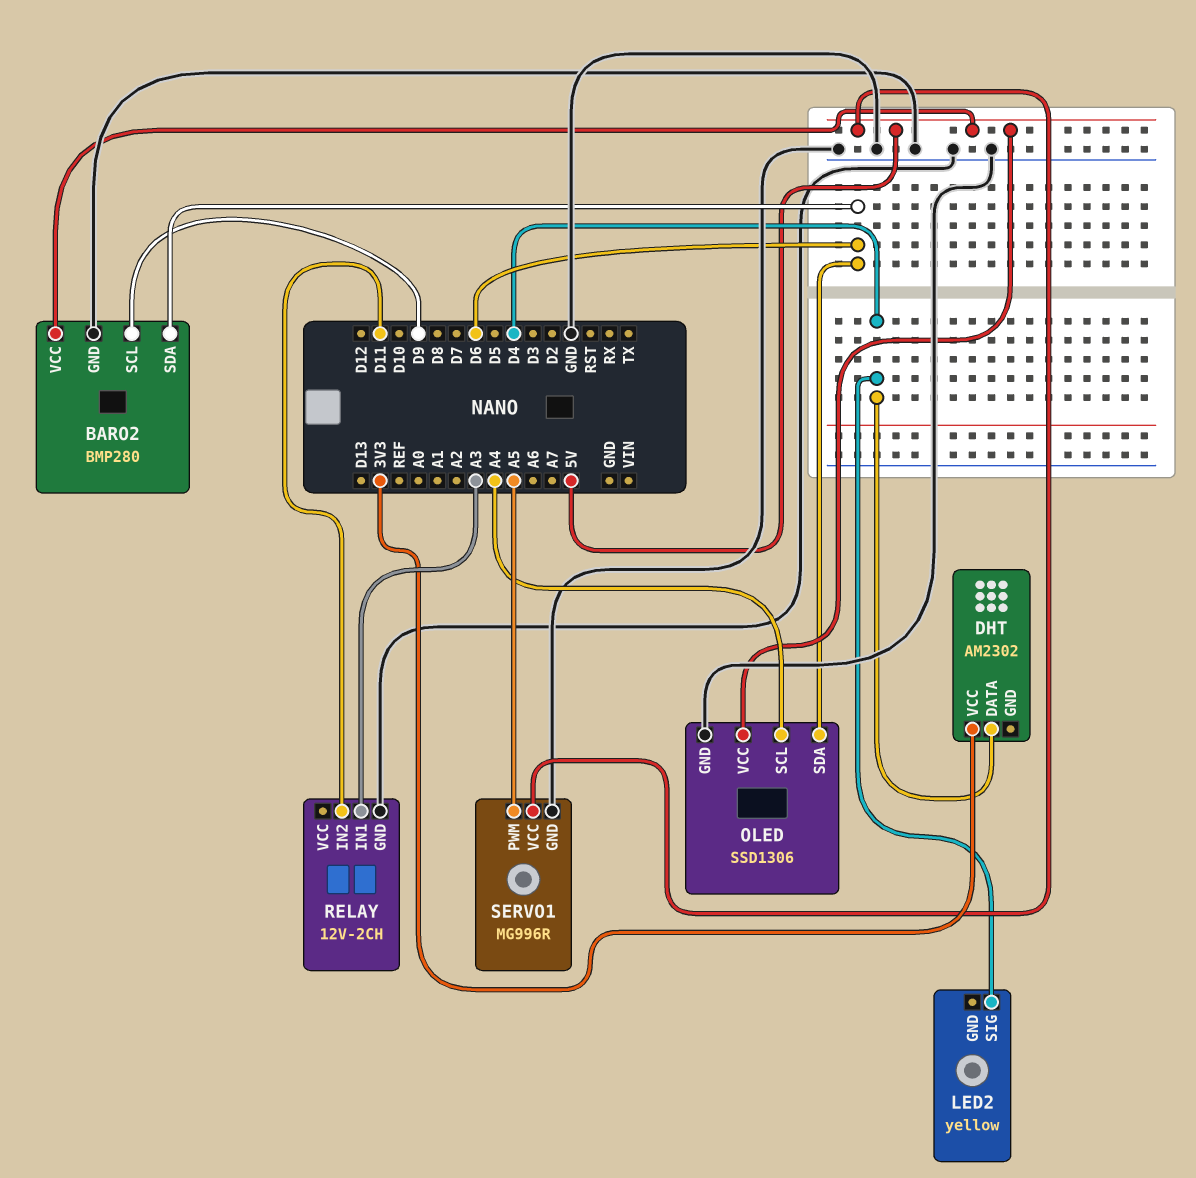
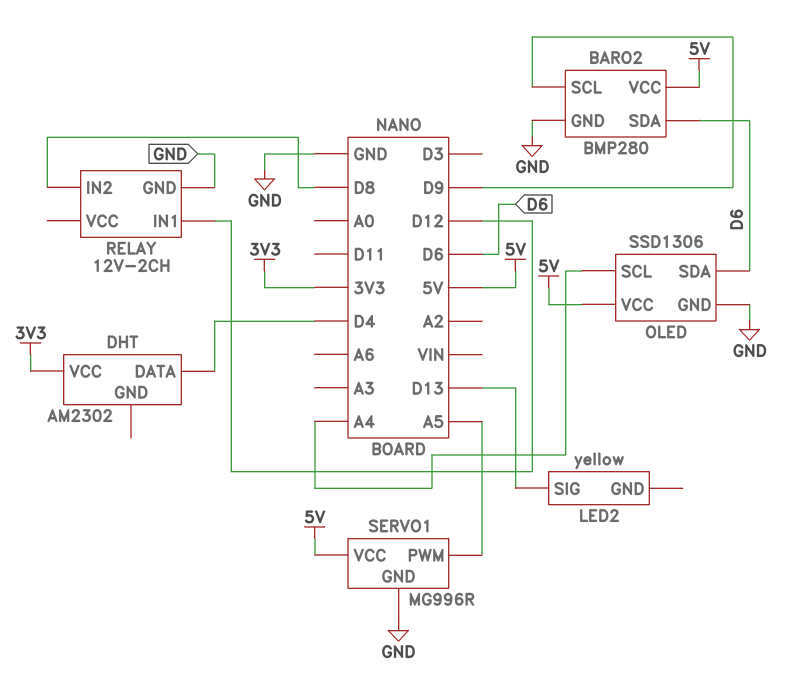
LED2 pin SIG: D4 -> D13
RELAY pin IN1: A3 -> D12
RELAY pin IN2: D11 -> D8

